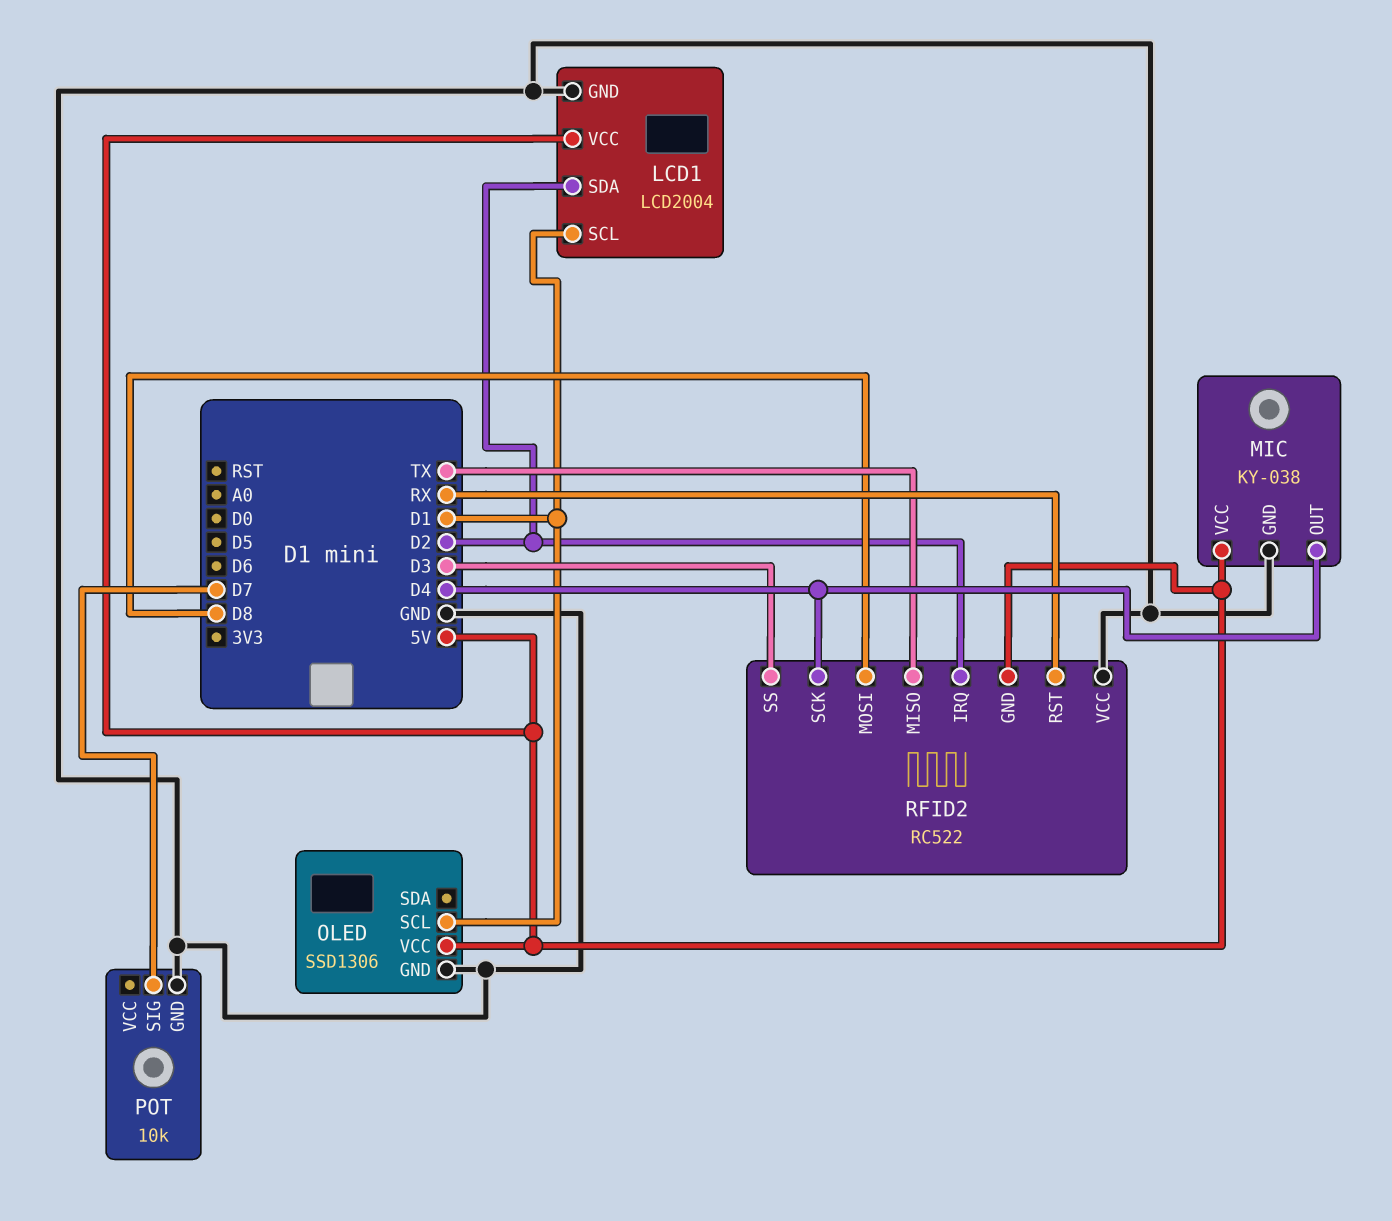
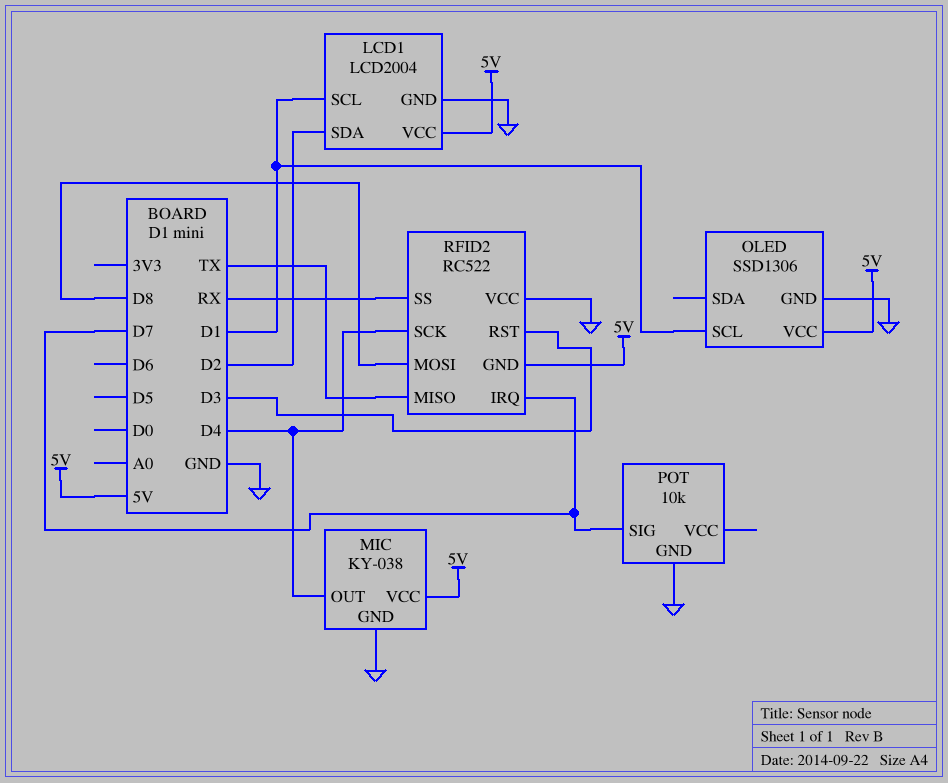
RFID2 pin IRQ: D2 -> D7
RFID2 pin RST: RX -> D3
RFID2 pin SS: D3 -> RX

